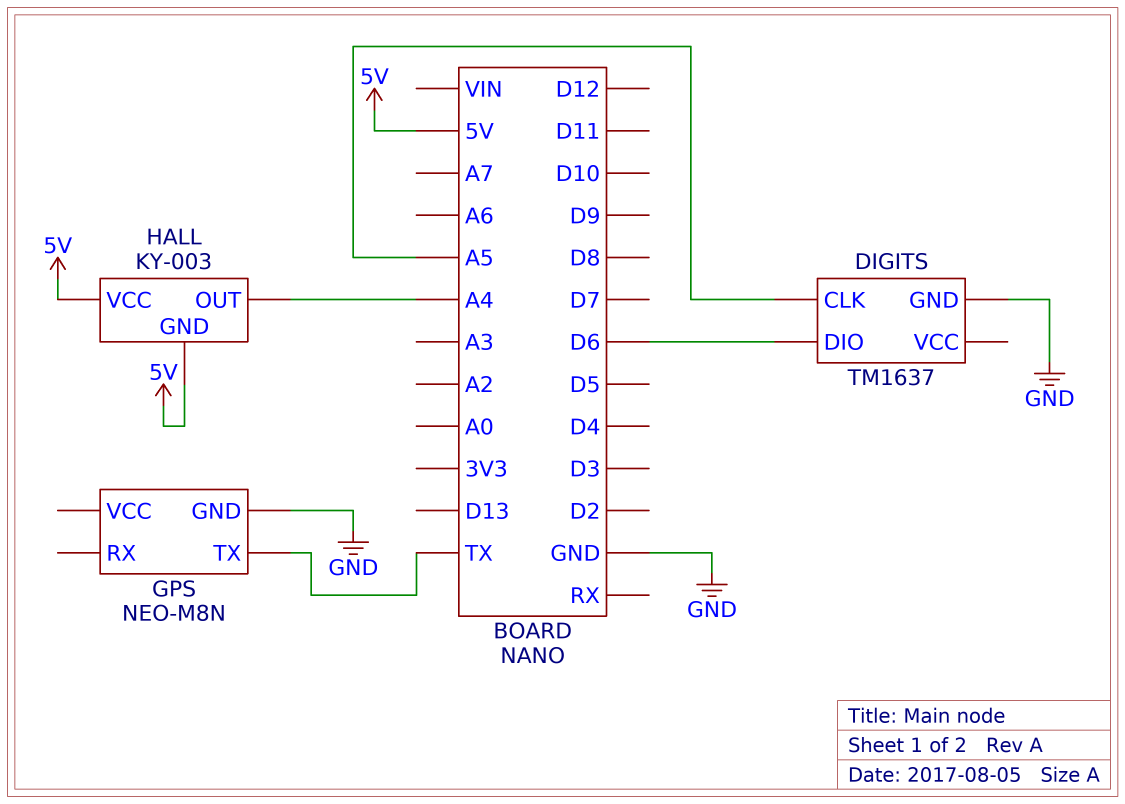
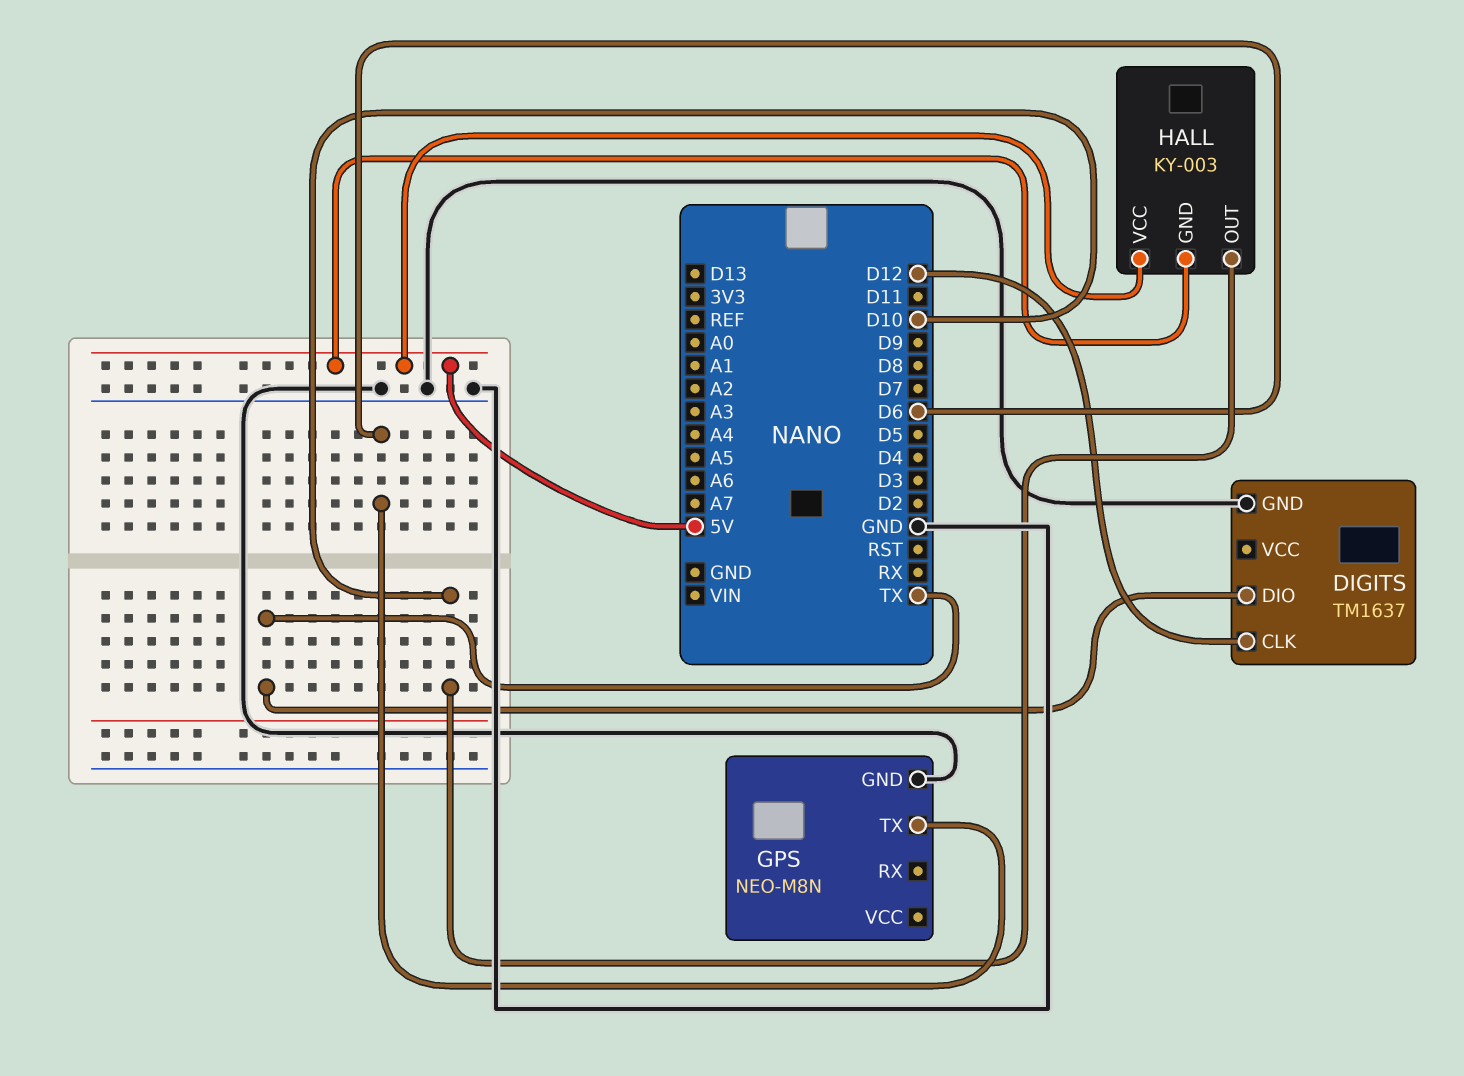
DIGITS pin CLK: A5 -> D12
DIGITS pin DIO: D6 -> TX
GPS pin TX: TX -> D6
HALL pin OUT: A4 -> D10

